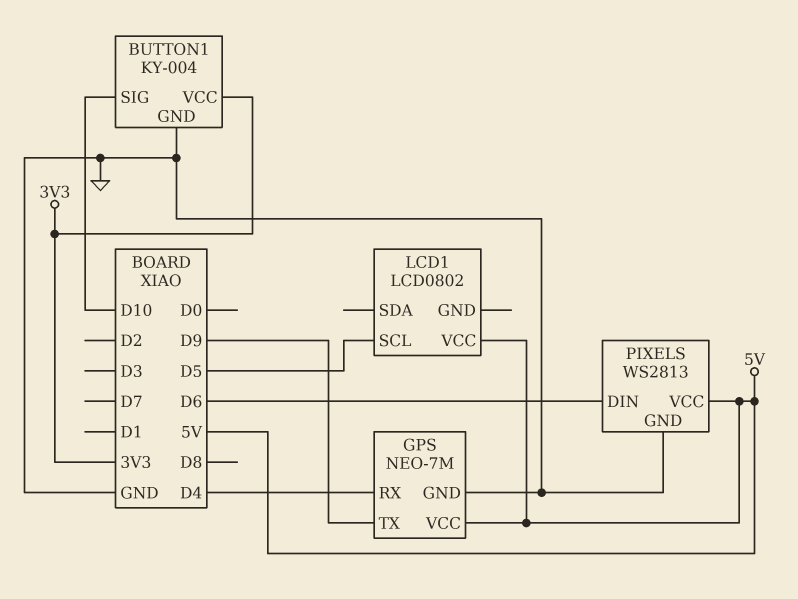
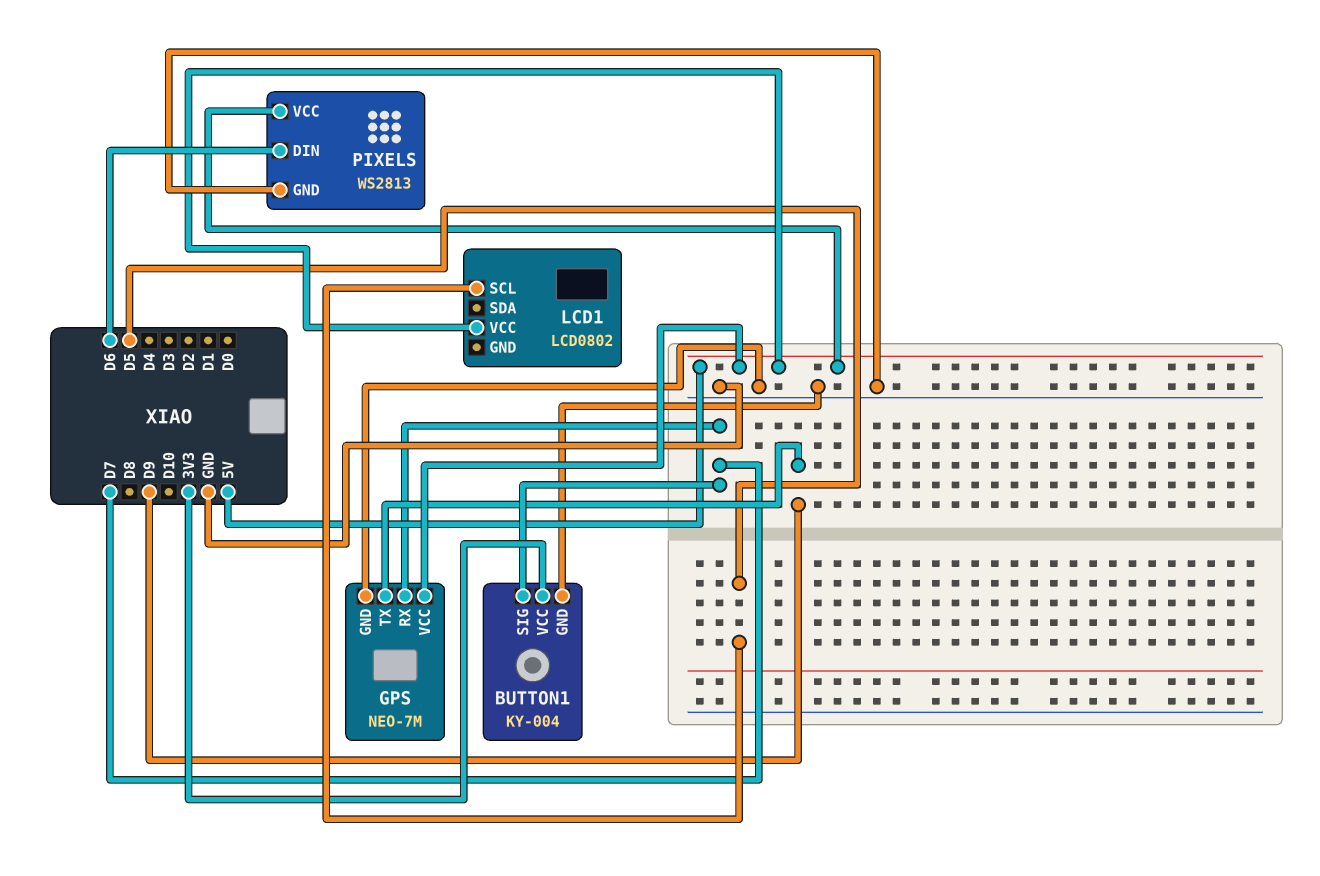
BUTTON1 pin SIG: D10 -> D7
GPS pin RX: D4 -> D7

